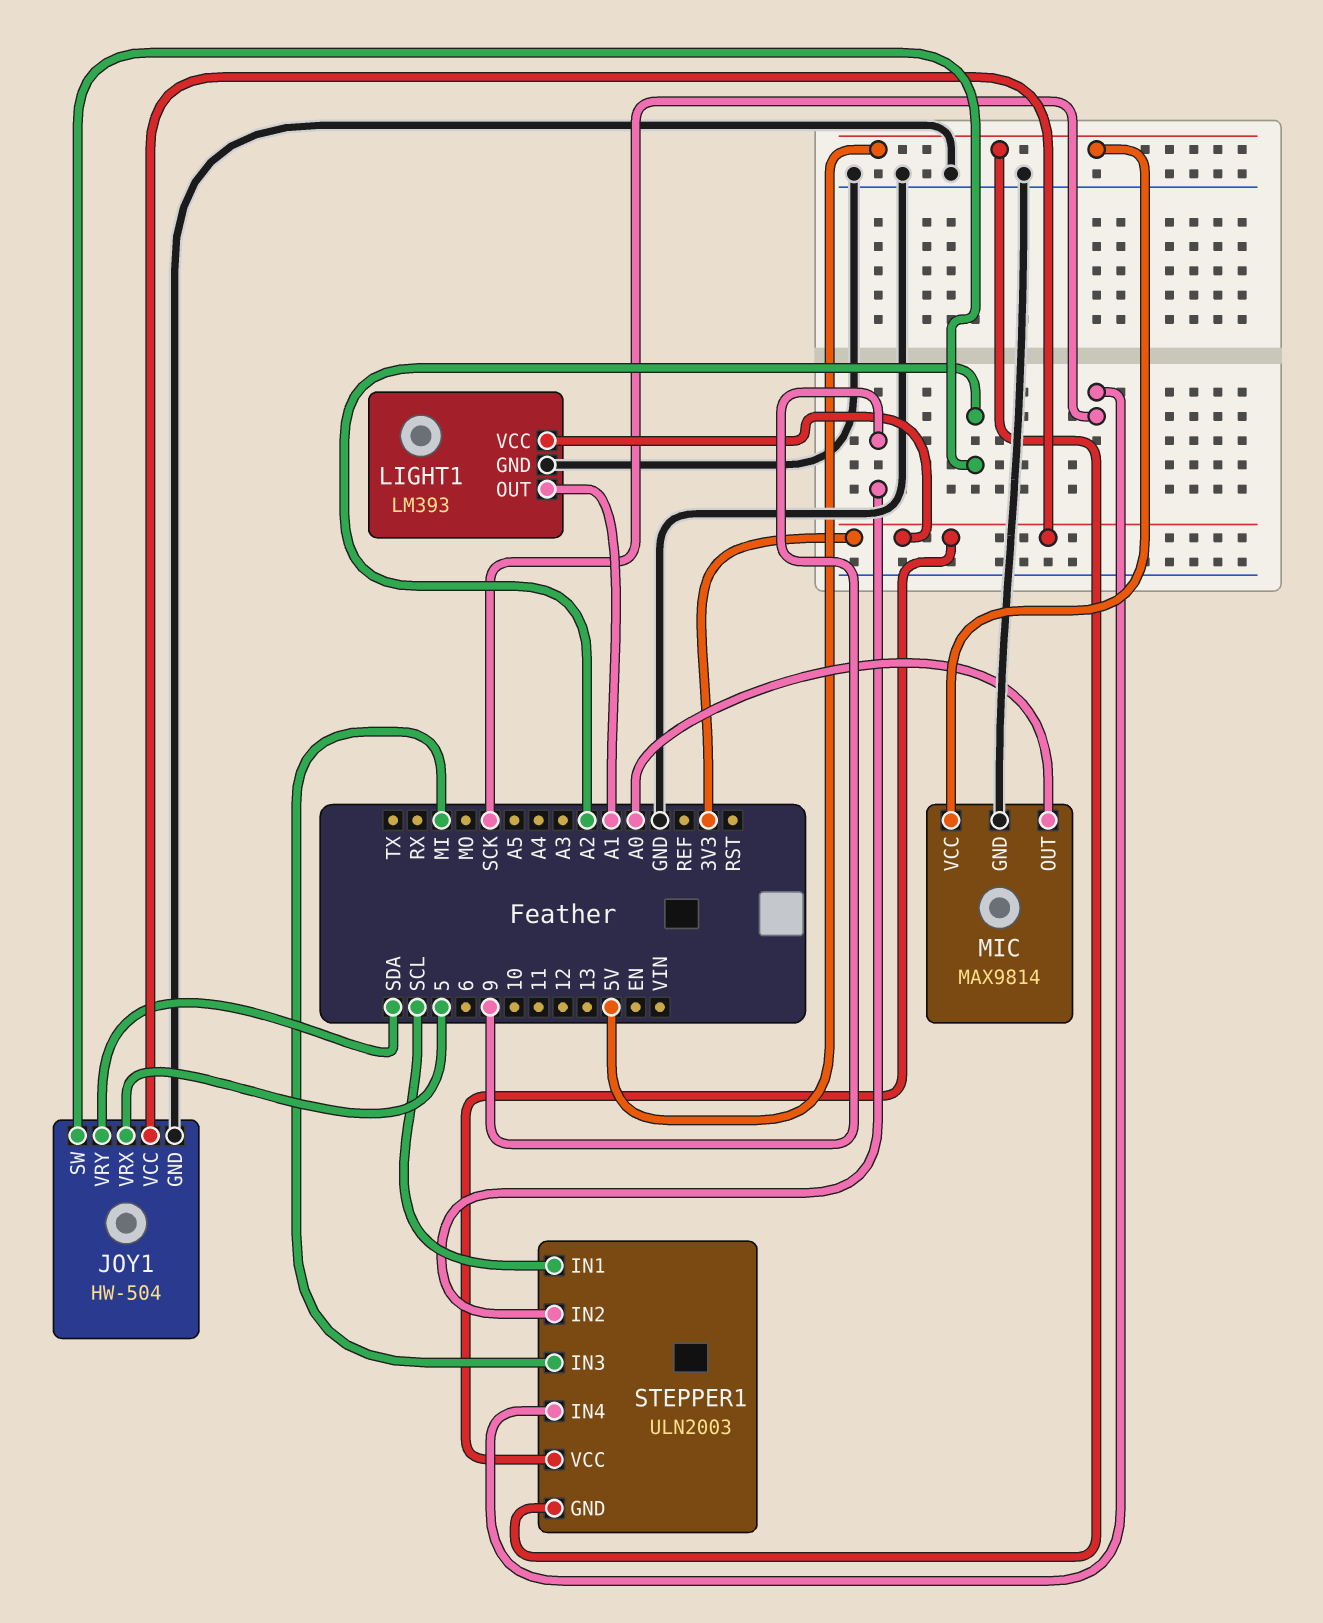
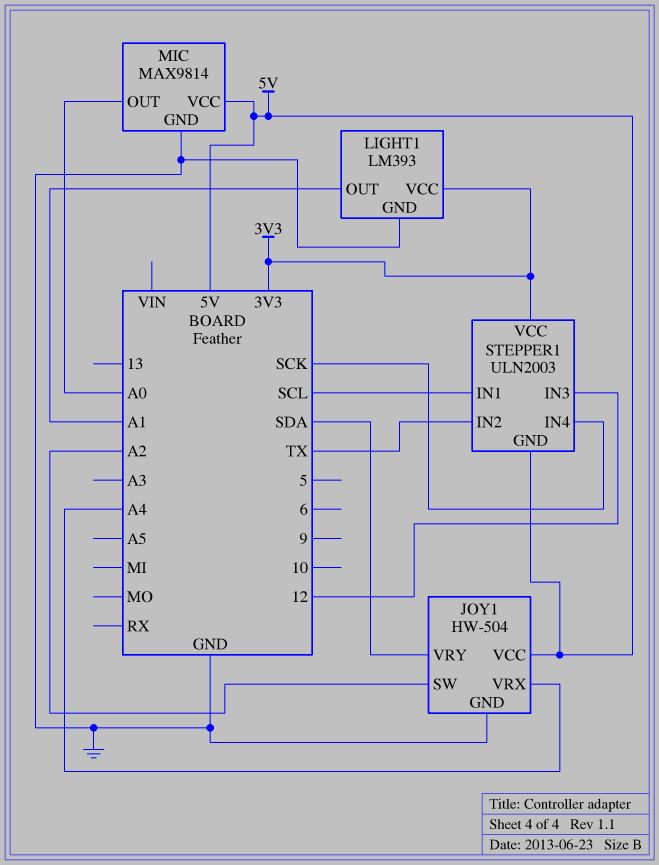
JOY1 pin VCC: 3V3 -> 5V
JOY1 pin VRX: 5 -> A4
STEPPER1 pin IN2: 9 -> TX
STEPPER1 pin IN3: MI -> 12

